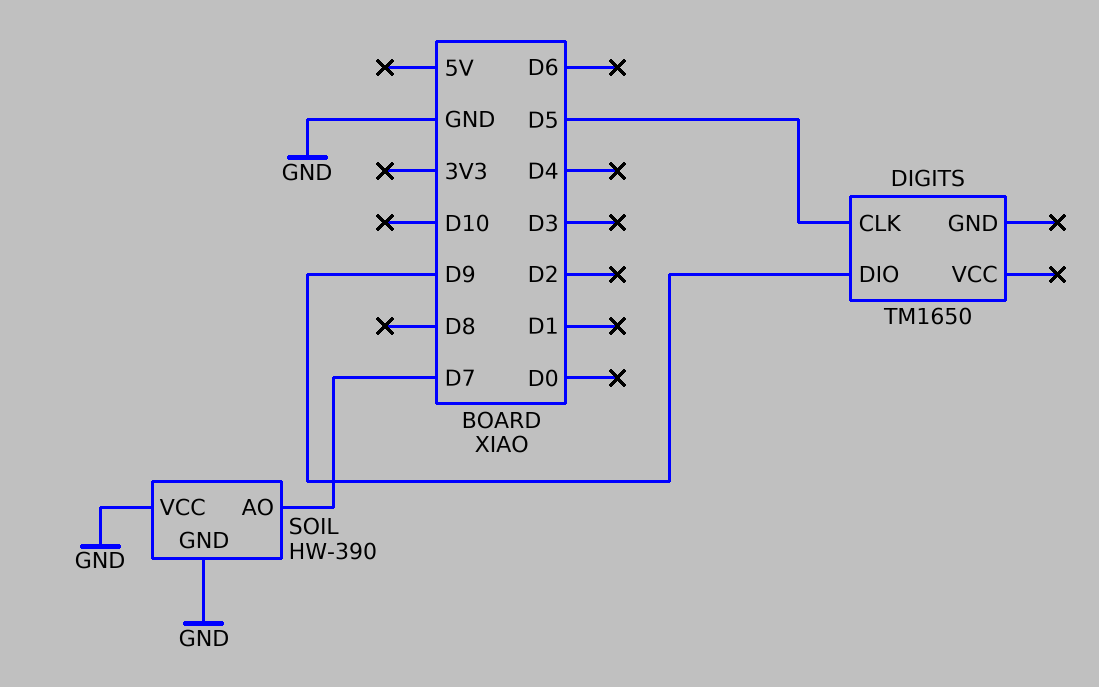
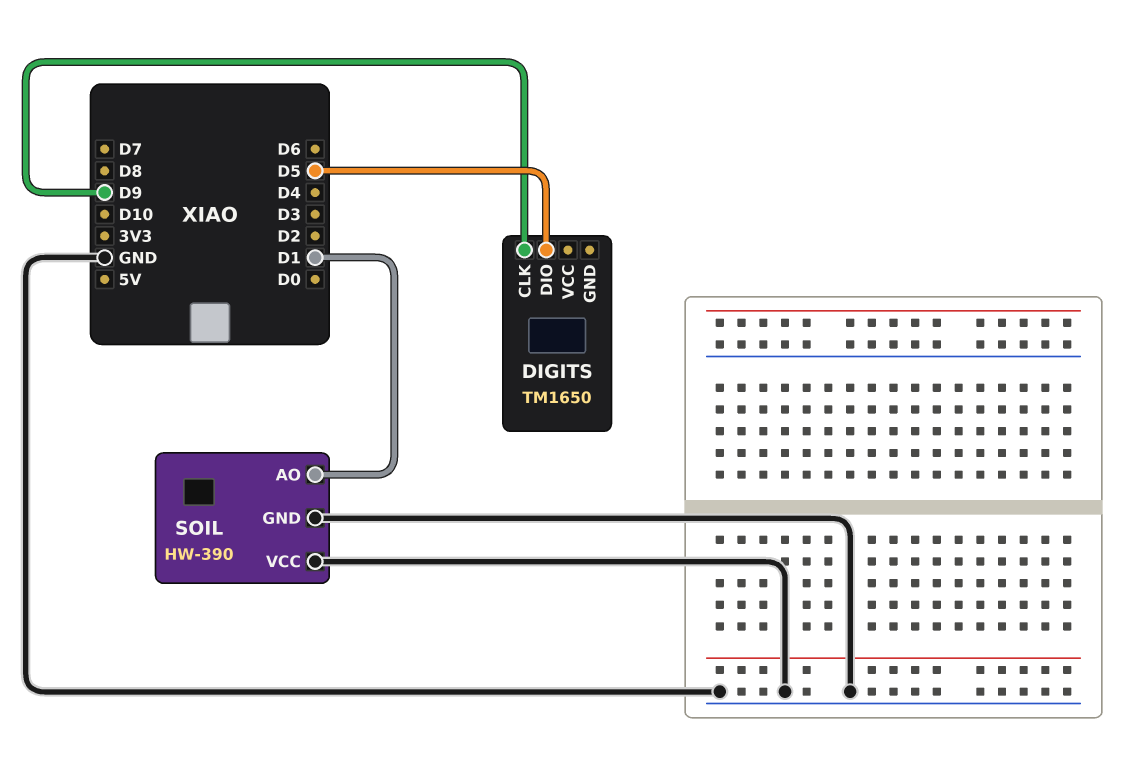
DIGITS pin CLK: D5 -> D9
DIGITS pin DIO: D9 -> D5
SOIL pin AO: D7 -> D1

